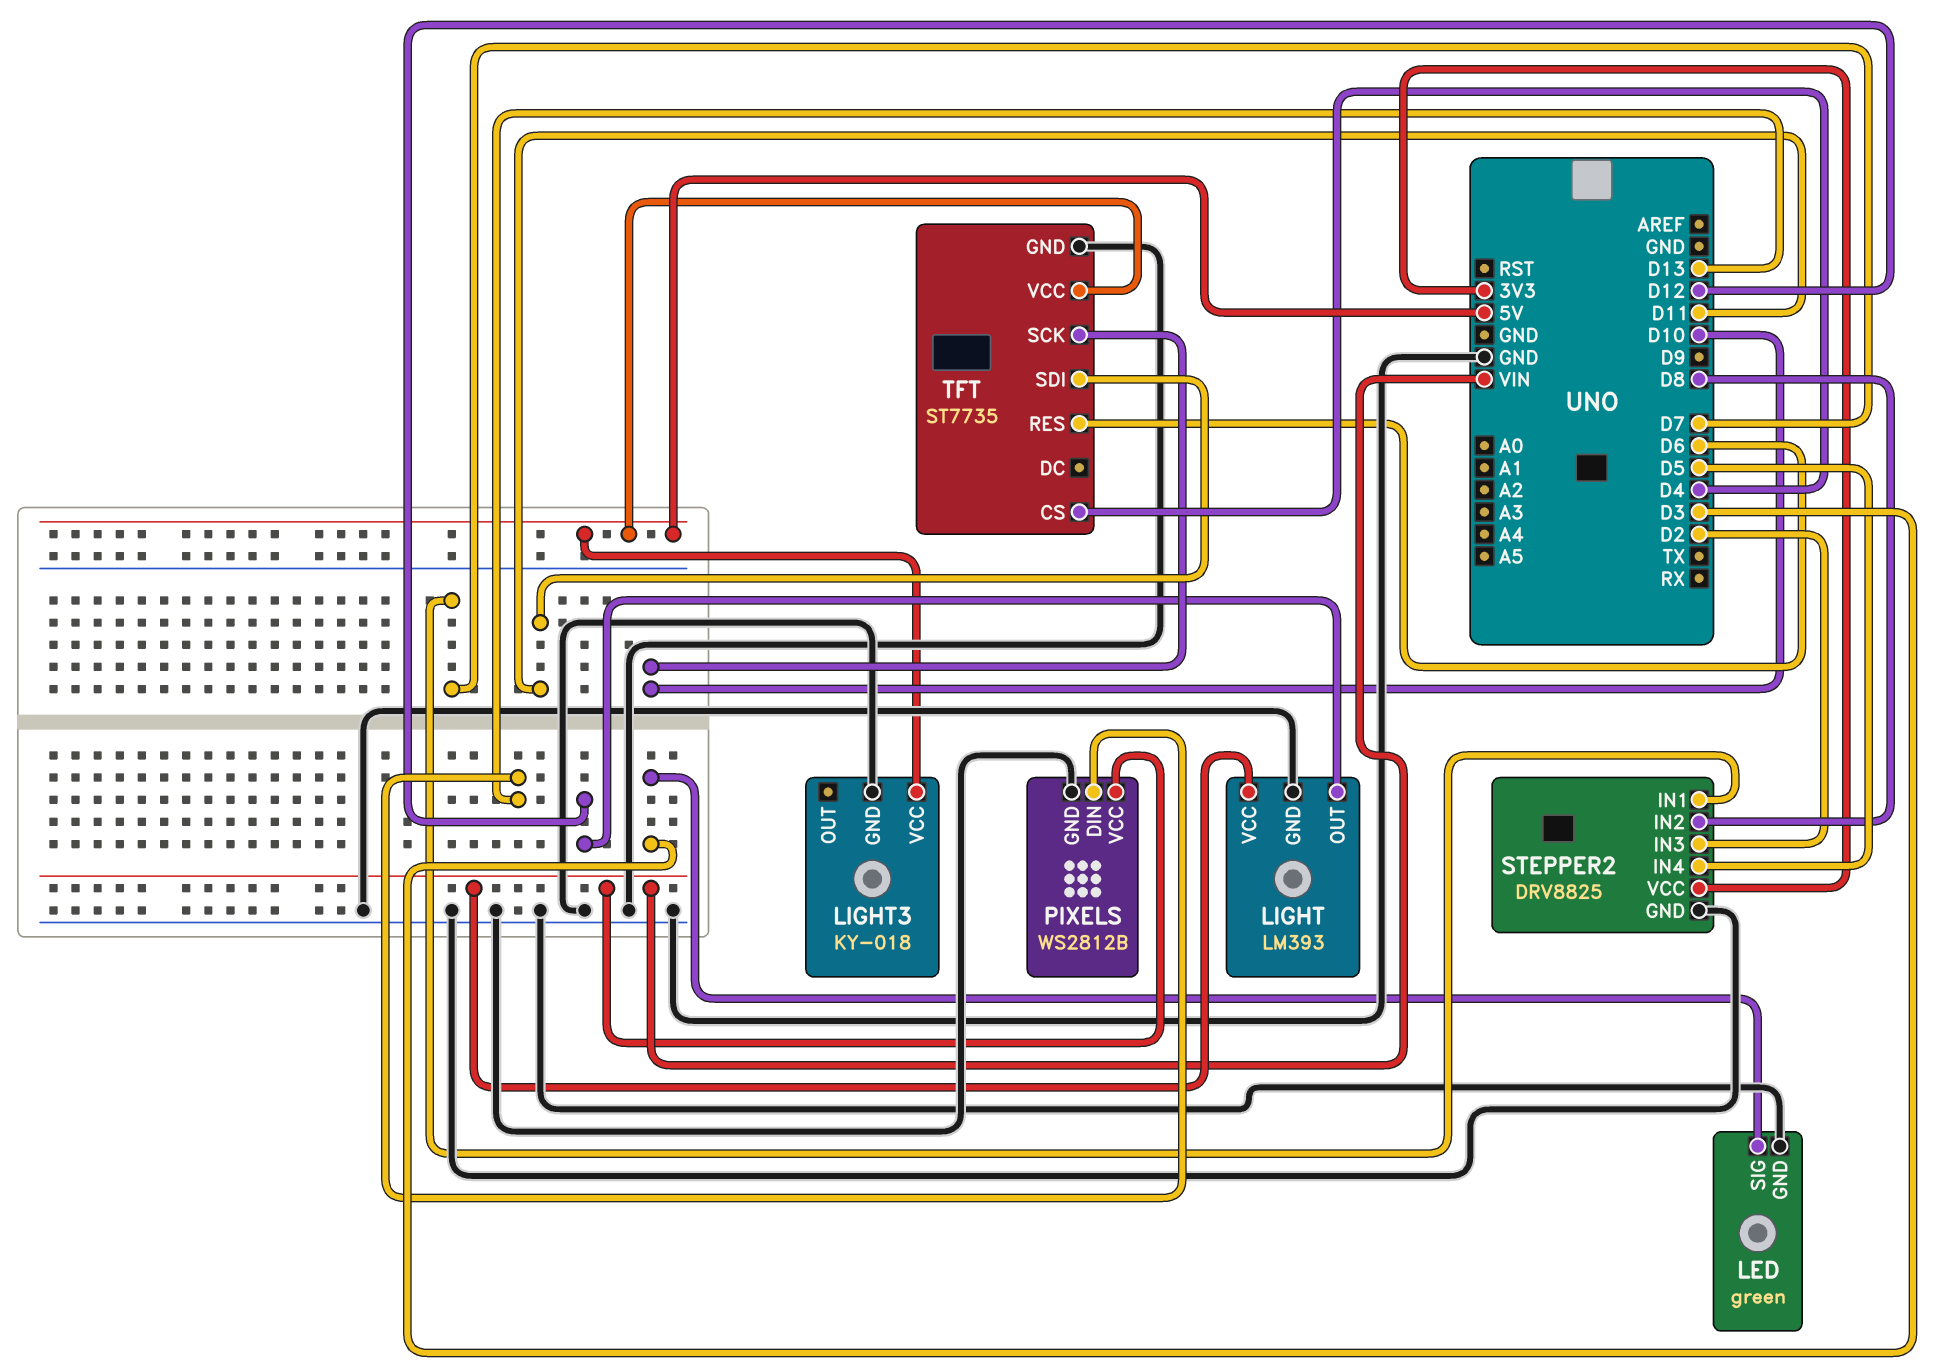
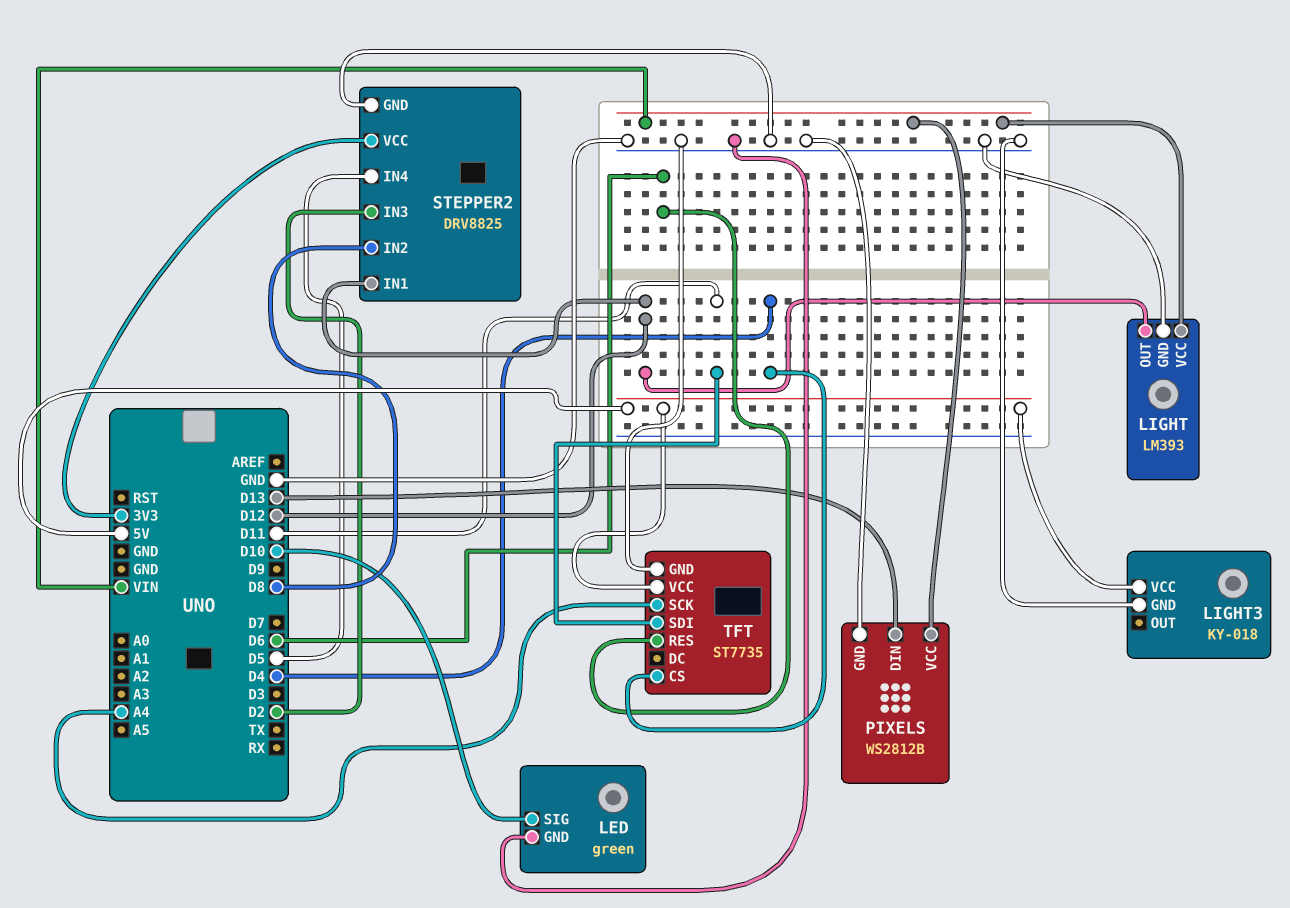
LED pin SIG: D3 -> D10
STEPPER2 pin IN1: D7 -> D12
TFT pin SCK: D10 -> A4

